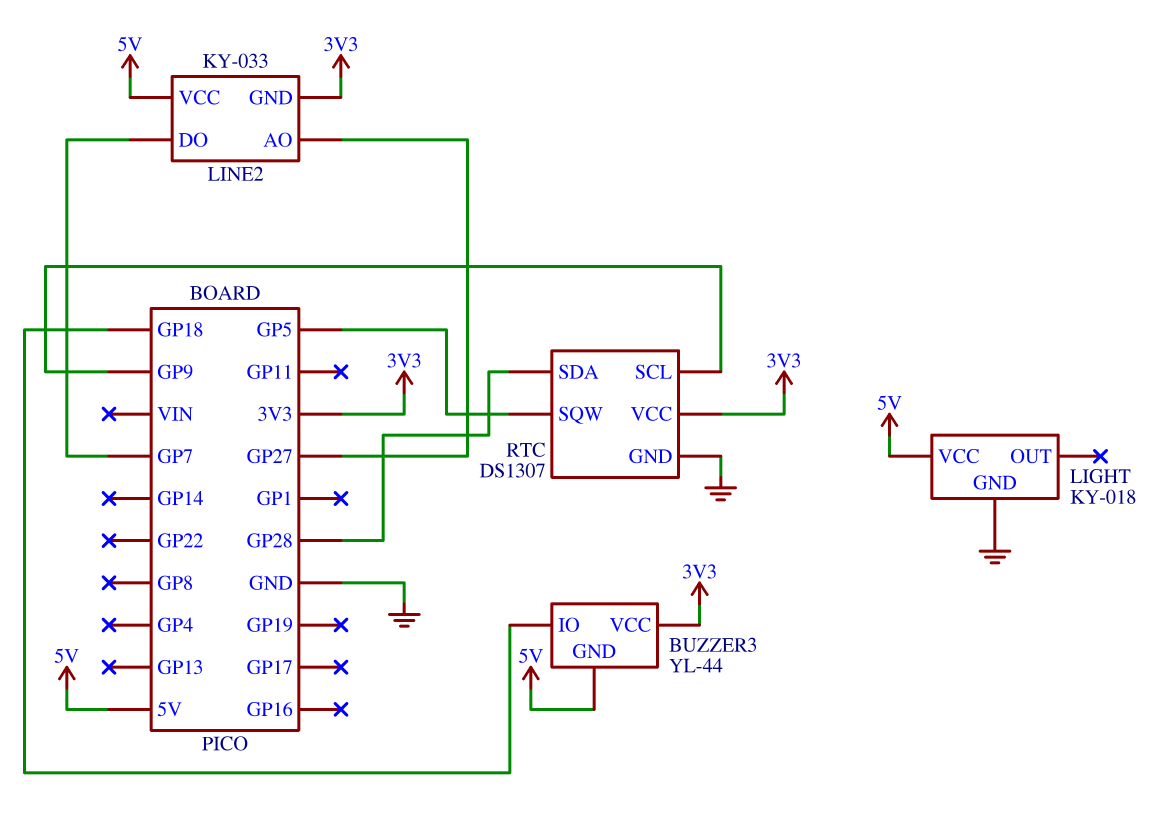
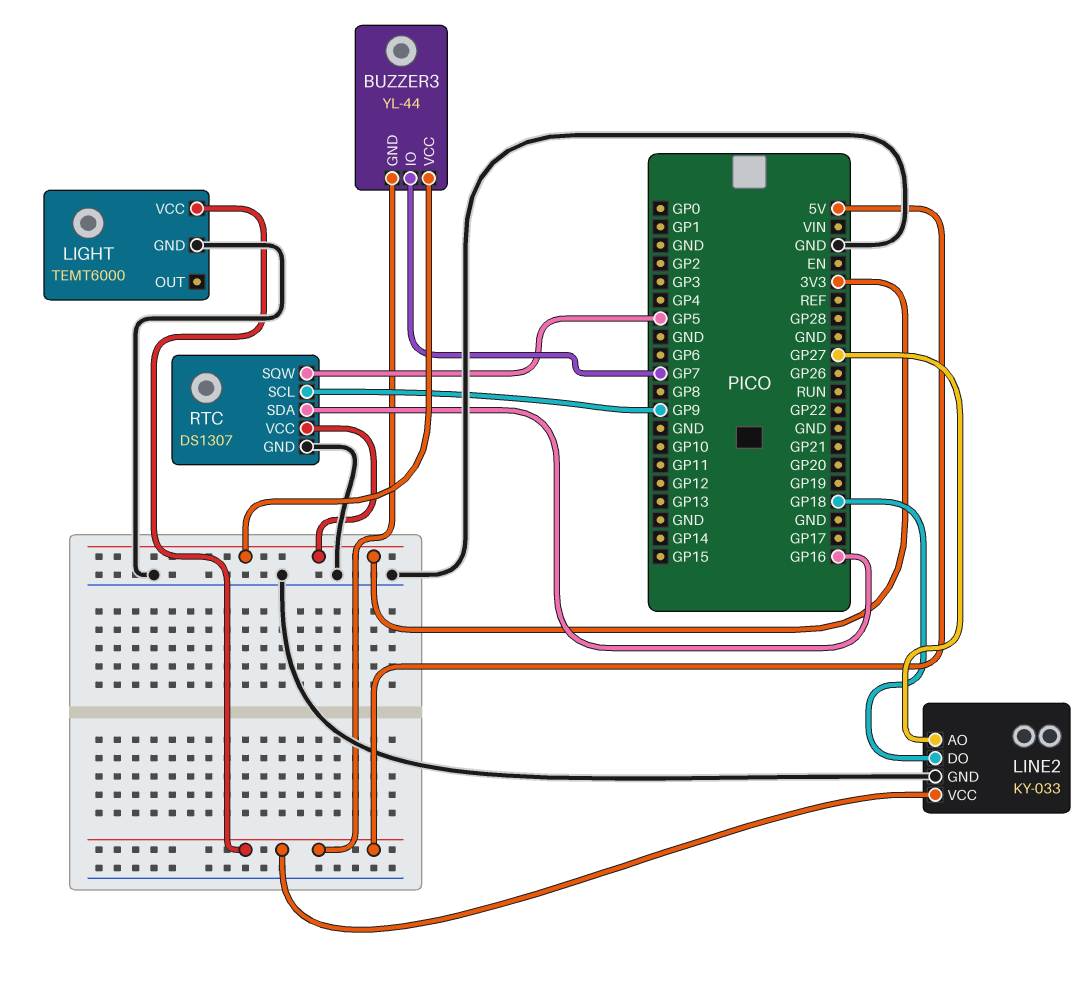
BUZZER3 pin IO: GP18 -> GP7
LIGHT: KY-018 -> TEMT6000
LINE2 pin DO: GP7 -> GP18
LINE2 pin GND: 3V3 -> GND
RTC pin SDA: GP28 -> GP16

